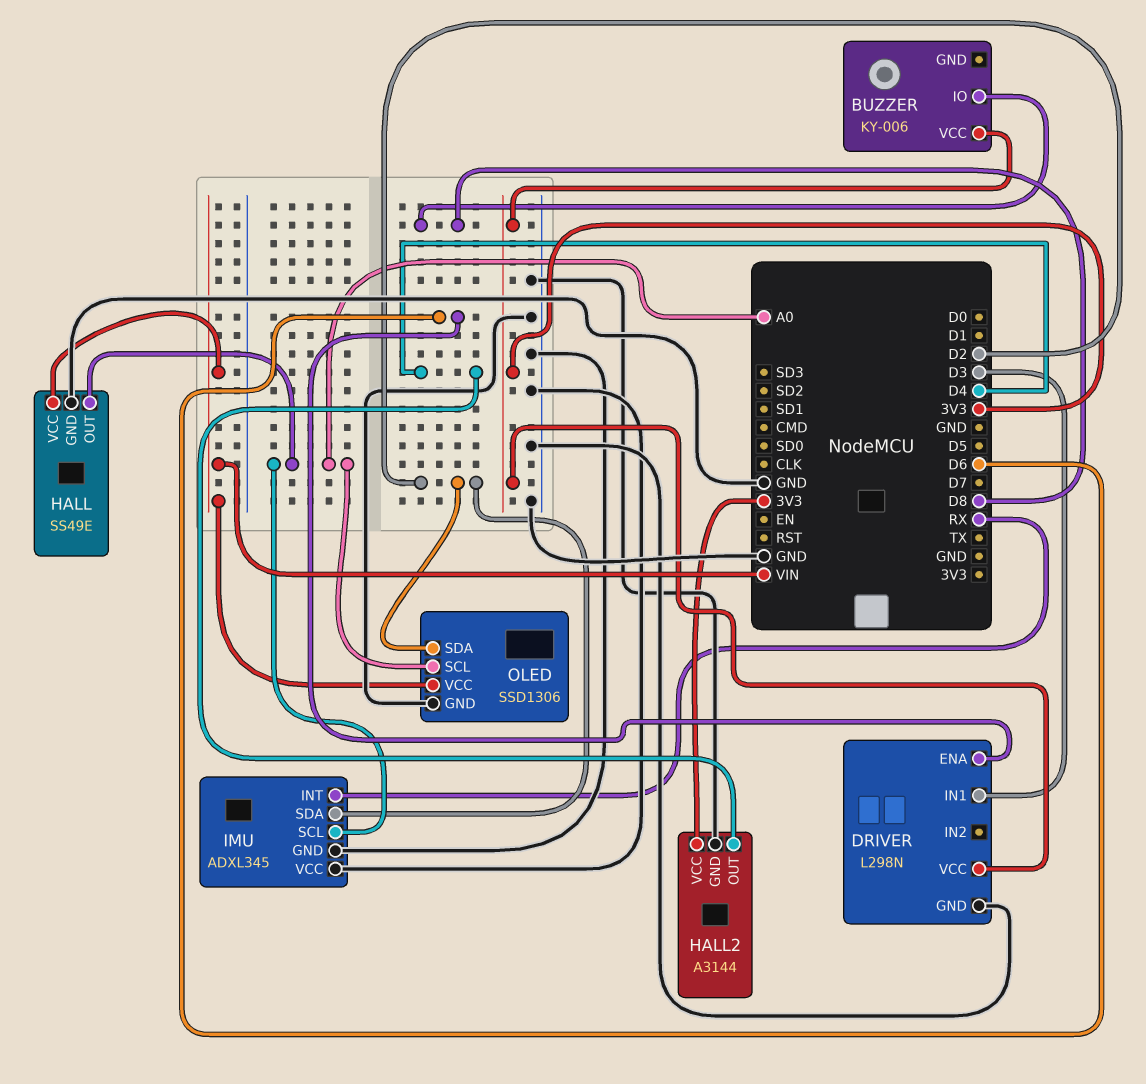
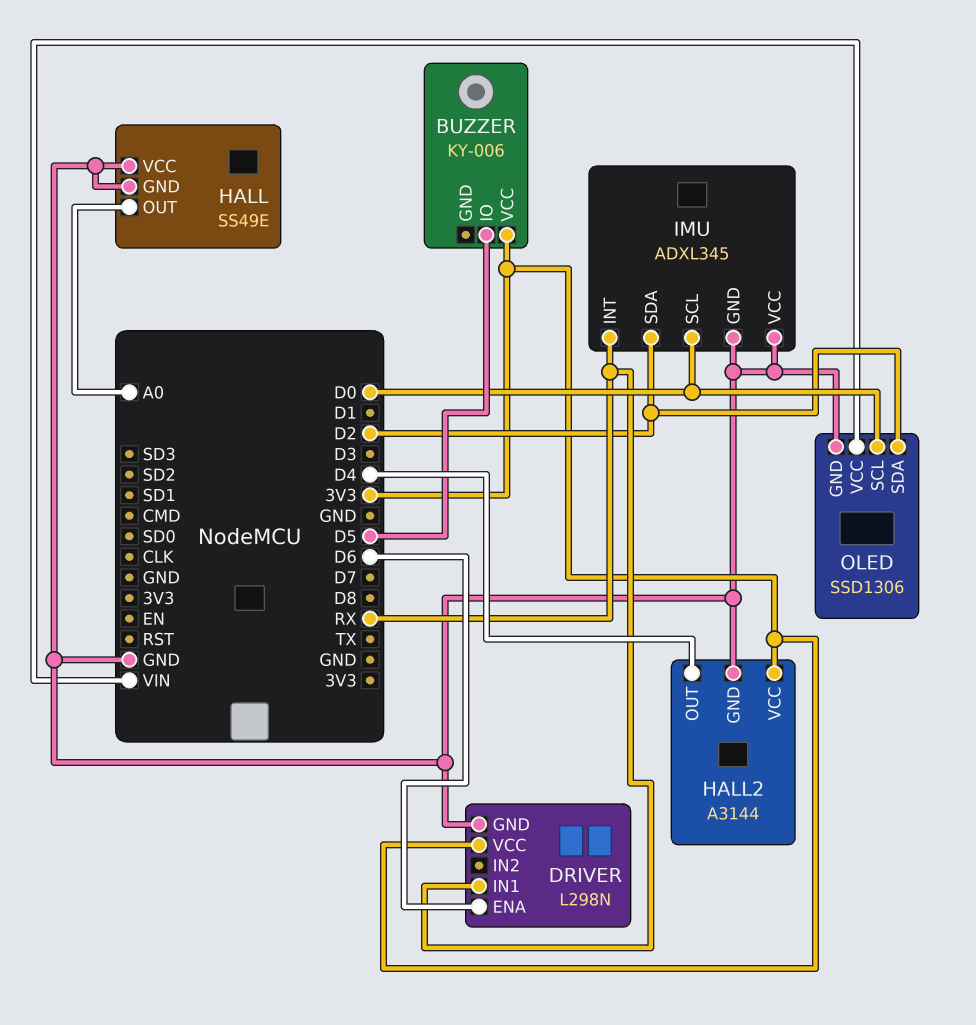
BUZZER pin IO: D8 -> D5
DRIVER pin IN1: D3 -> RX
HALL pin VCC: VIN -> GND
IMU pin SCL: A0 -> D0
OLED pin SCL: A0 -> D0

